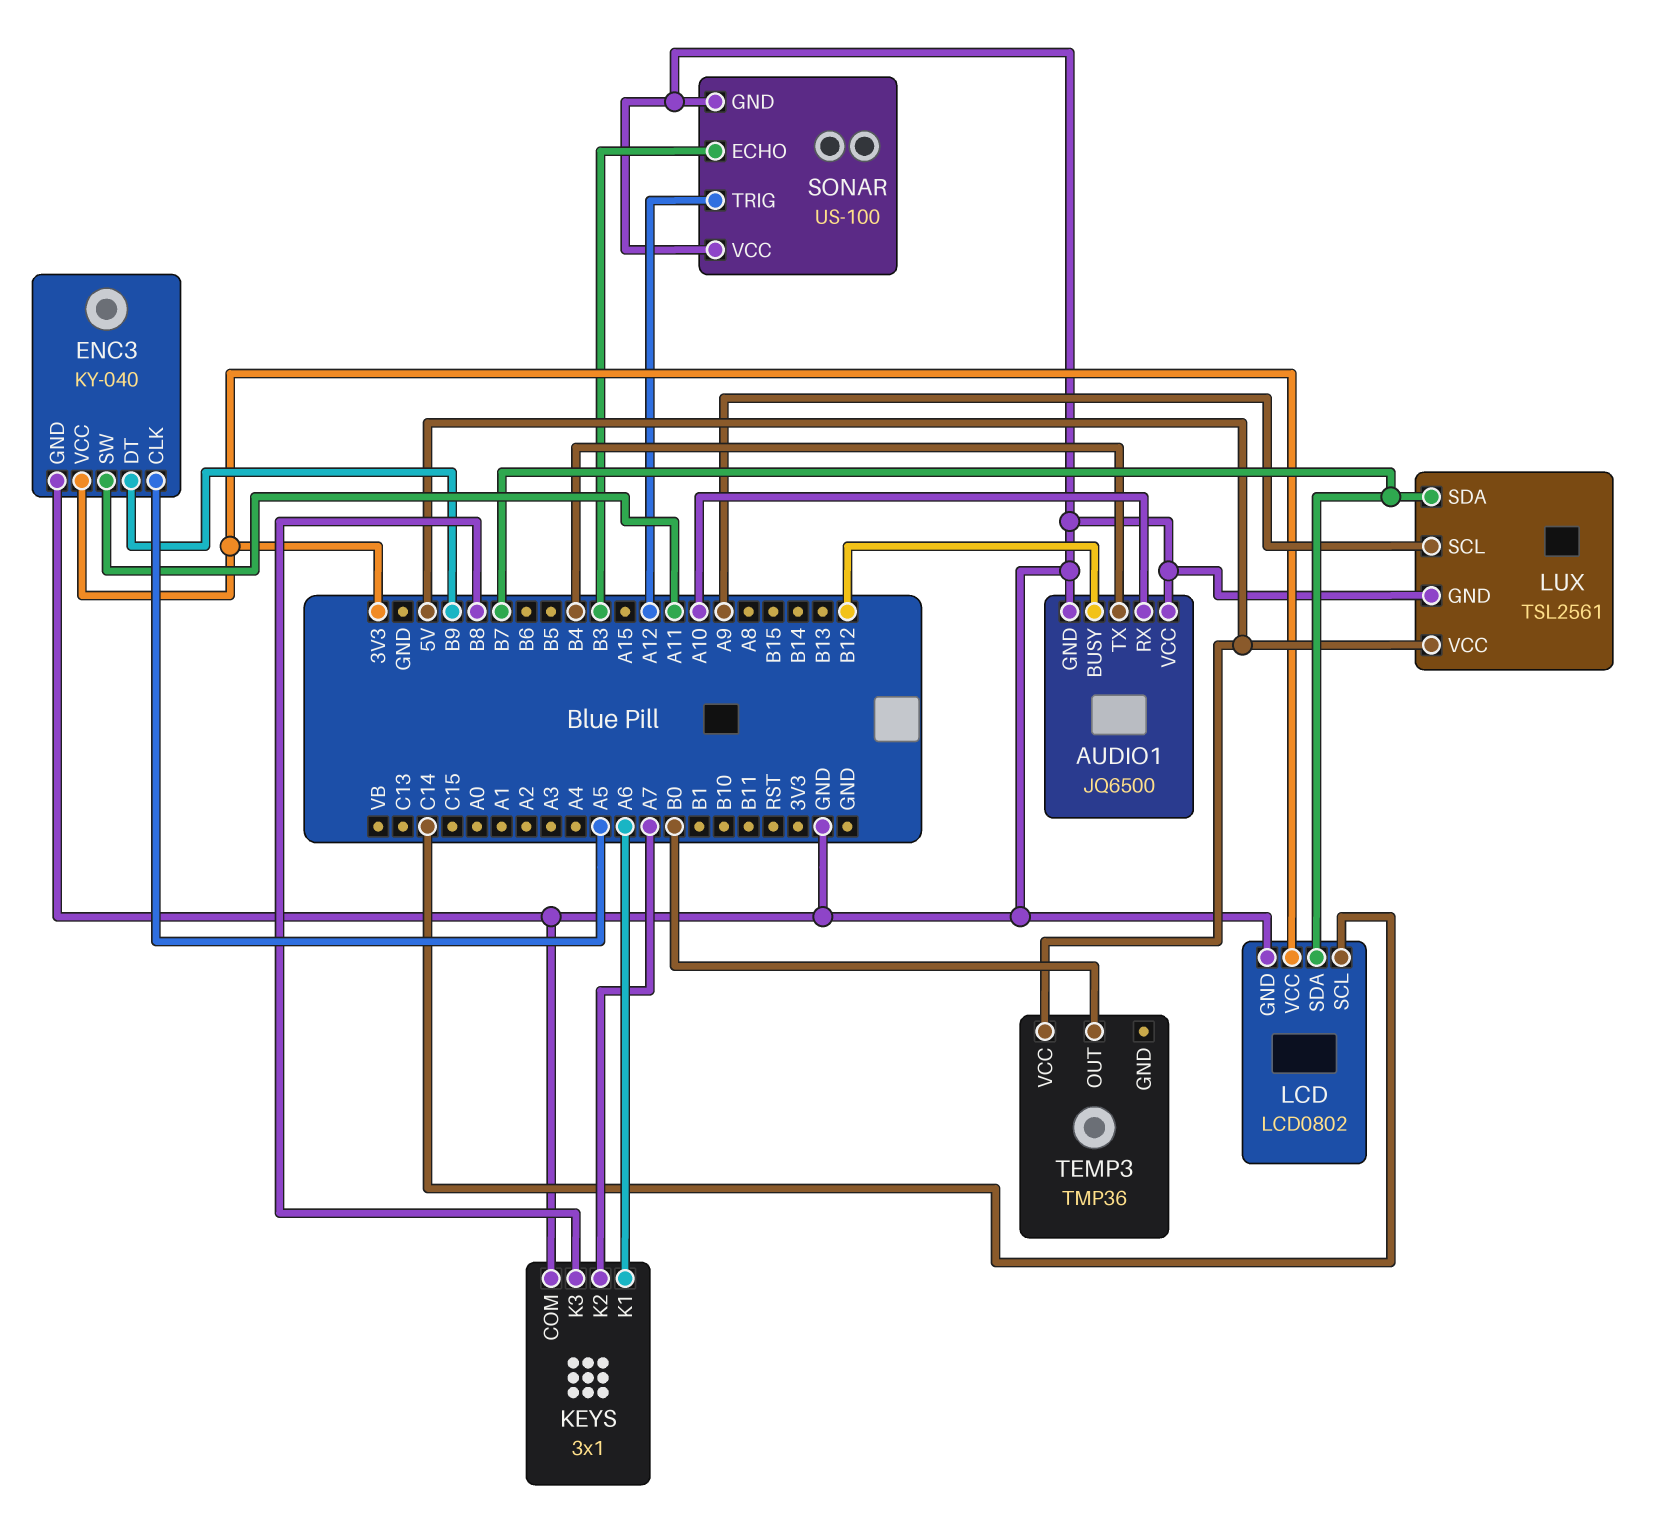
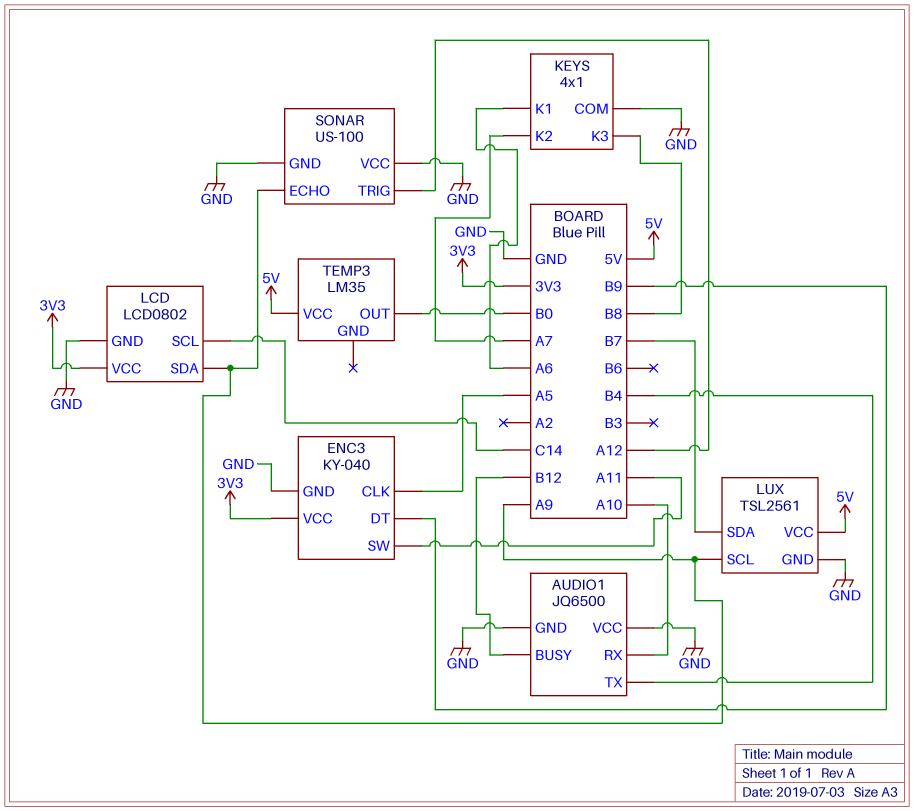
KEYS: 3x1 -> 4x1
LCD pin SDA: B7 -> A9
SONAR pin ECHO: B3 -> A9
TEMP3: TMP36 -> LM35

